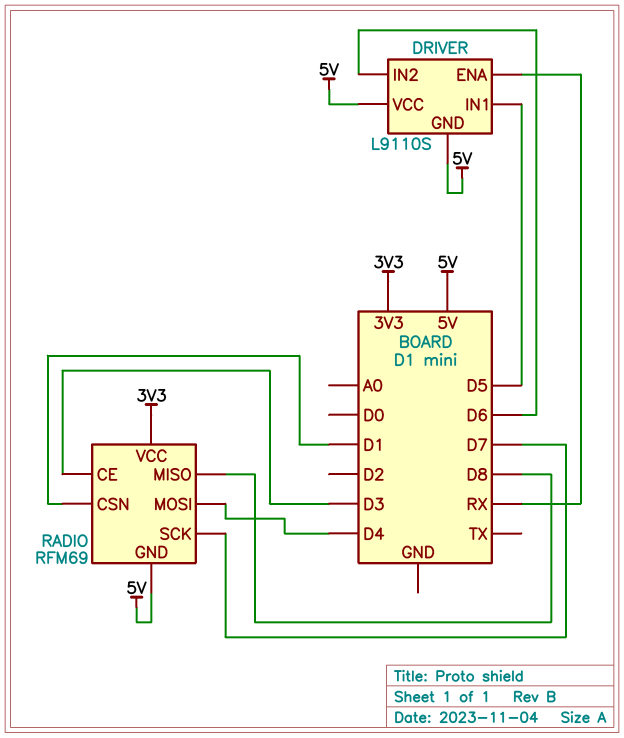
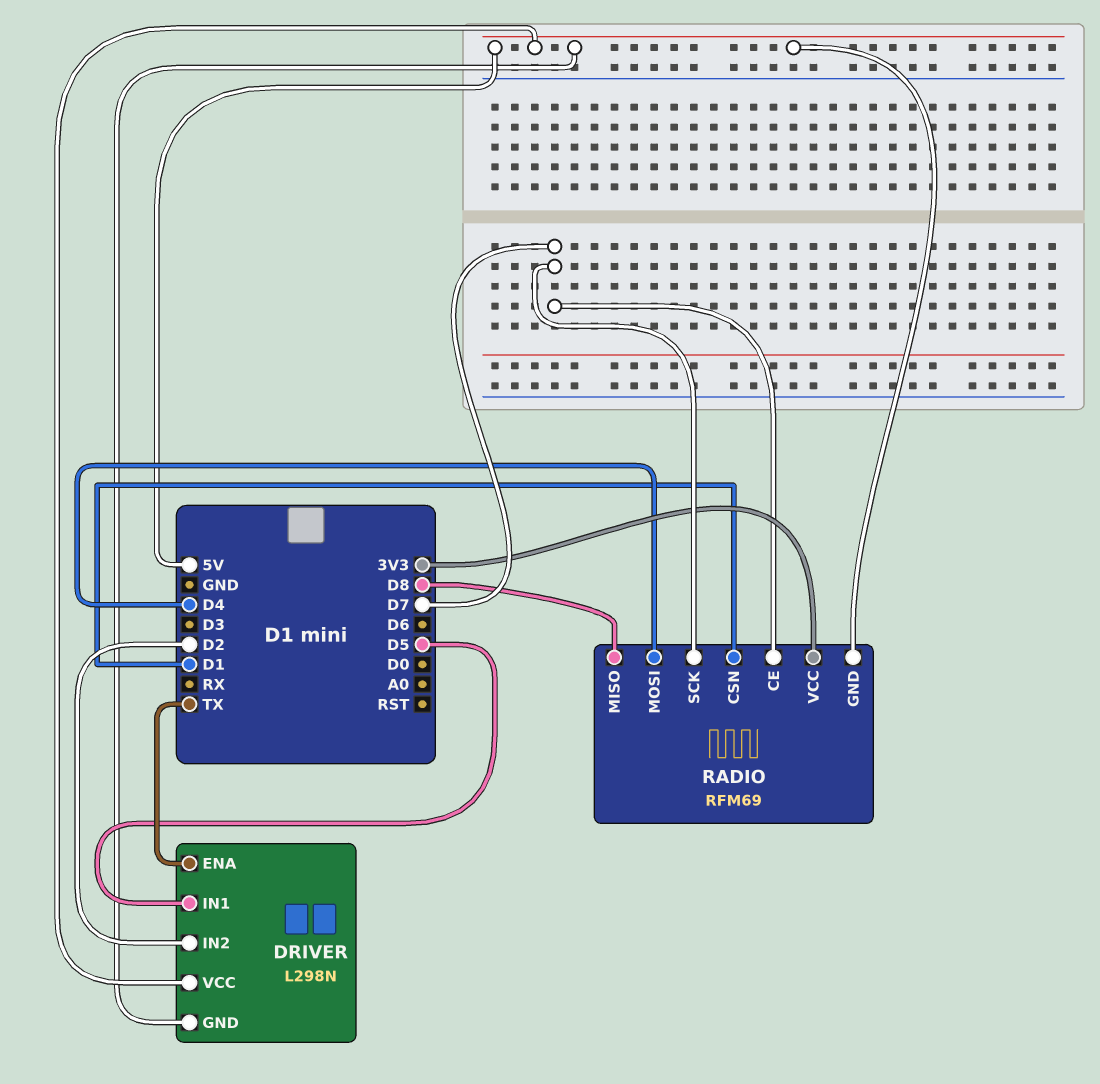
DRIVER: L9110S -> L298N
DRIVER pin ENA: RX -> TX
DRIVER pin IN2: D6 -> D2
RADIO pin CE: D3 -> D7

